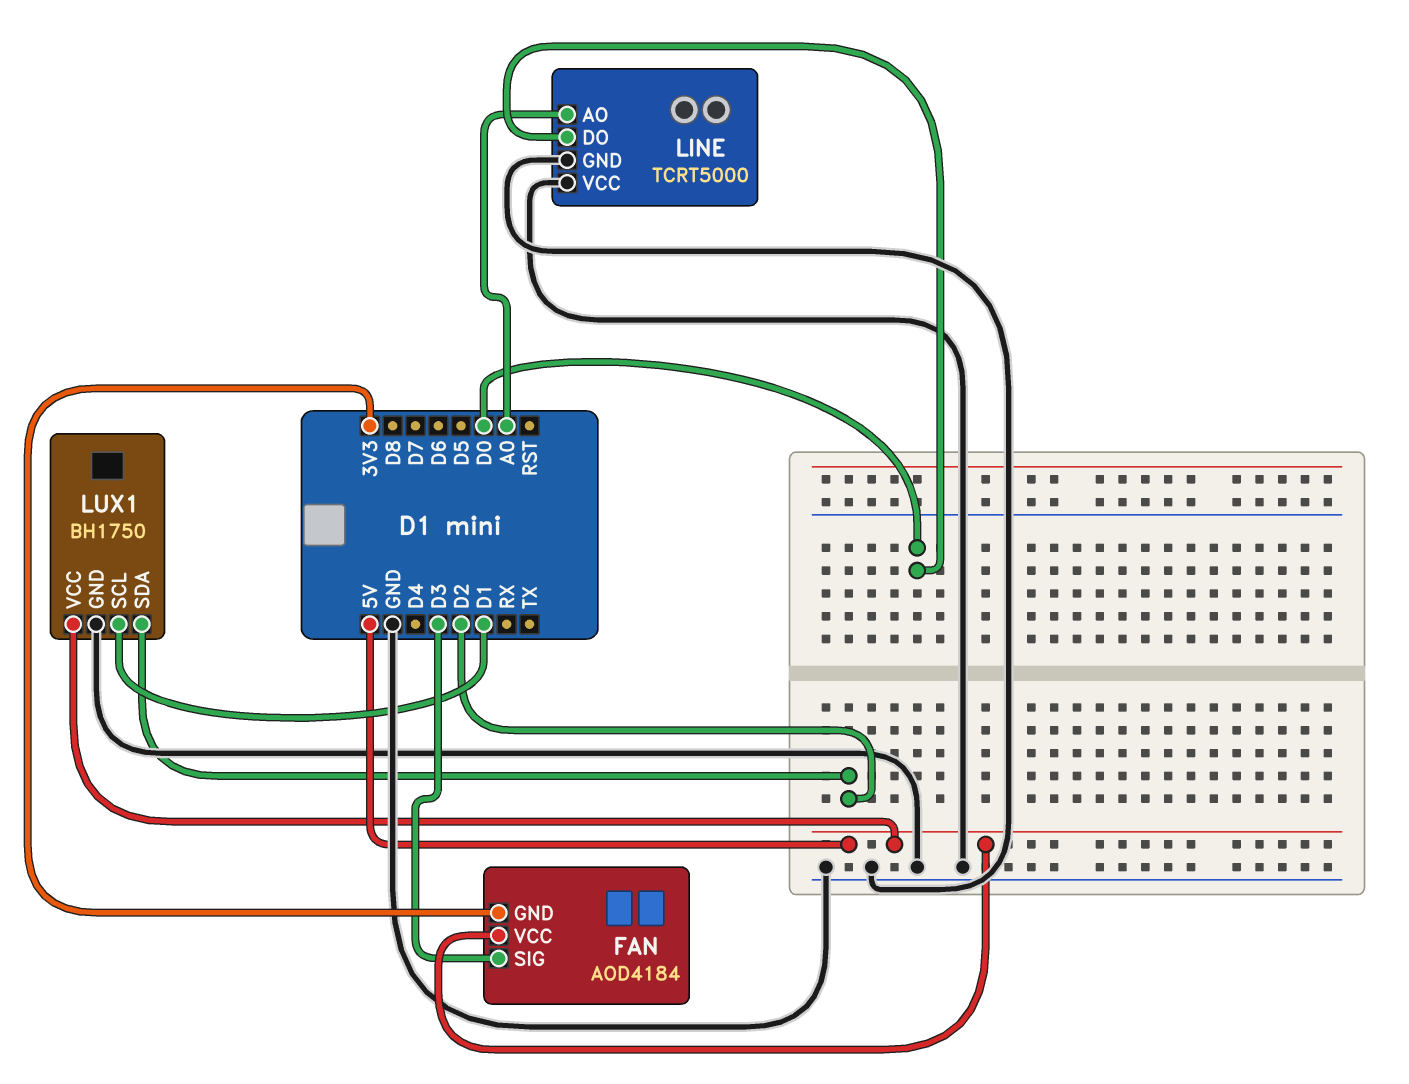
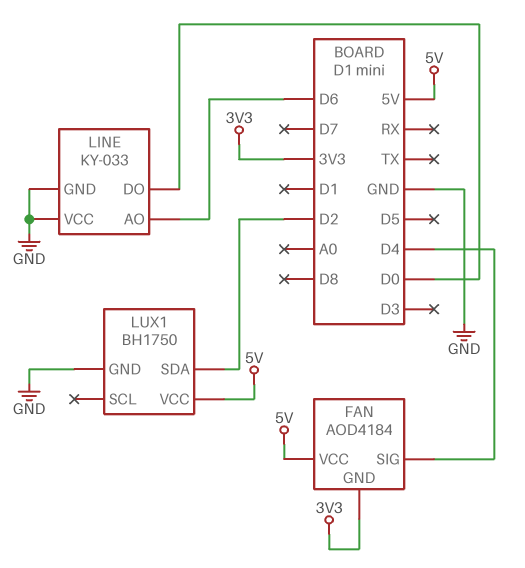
FAN pin SIG: D3 -> D4
LINE: TCRT5000 -> KY-033
LINE pin AO: A0 -> D6
LUX1 pin SCL: D1 -> none

